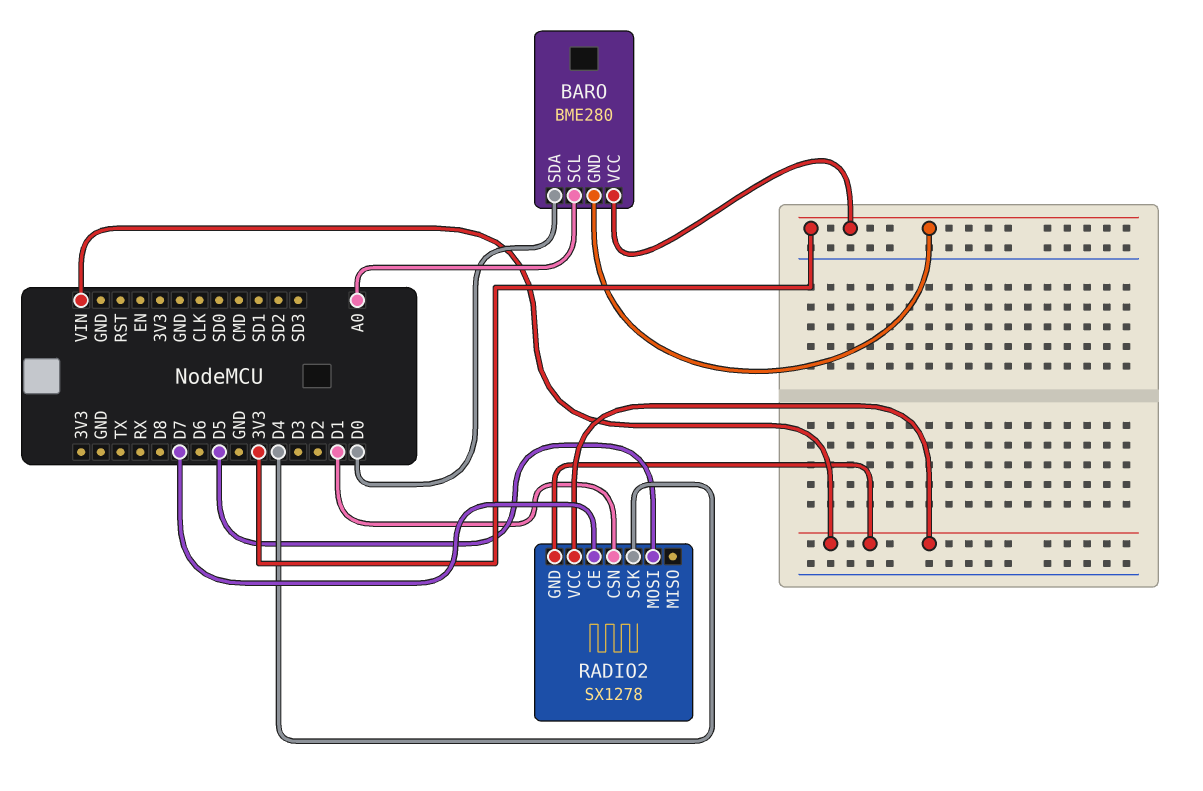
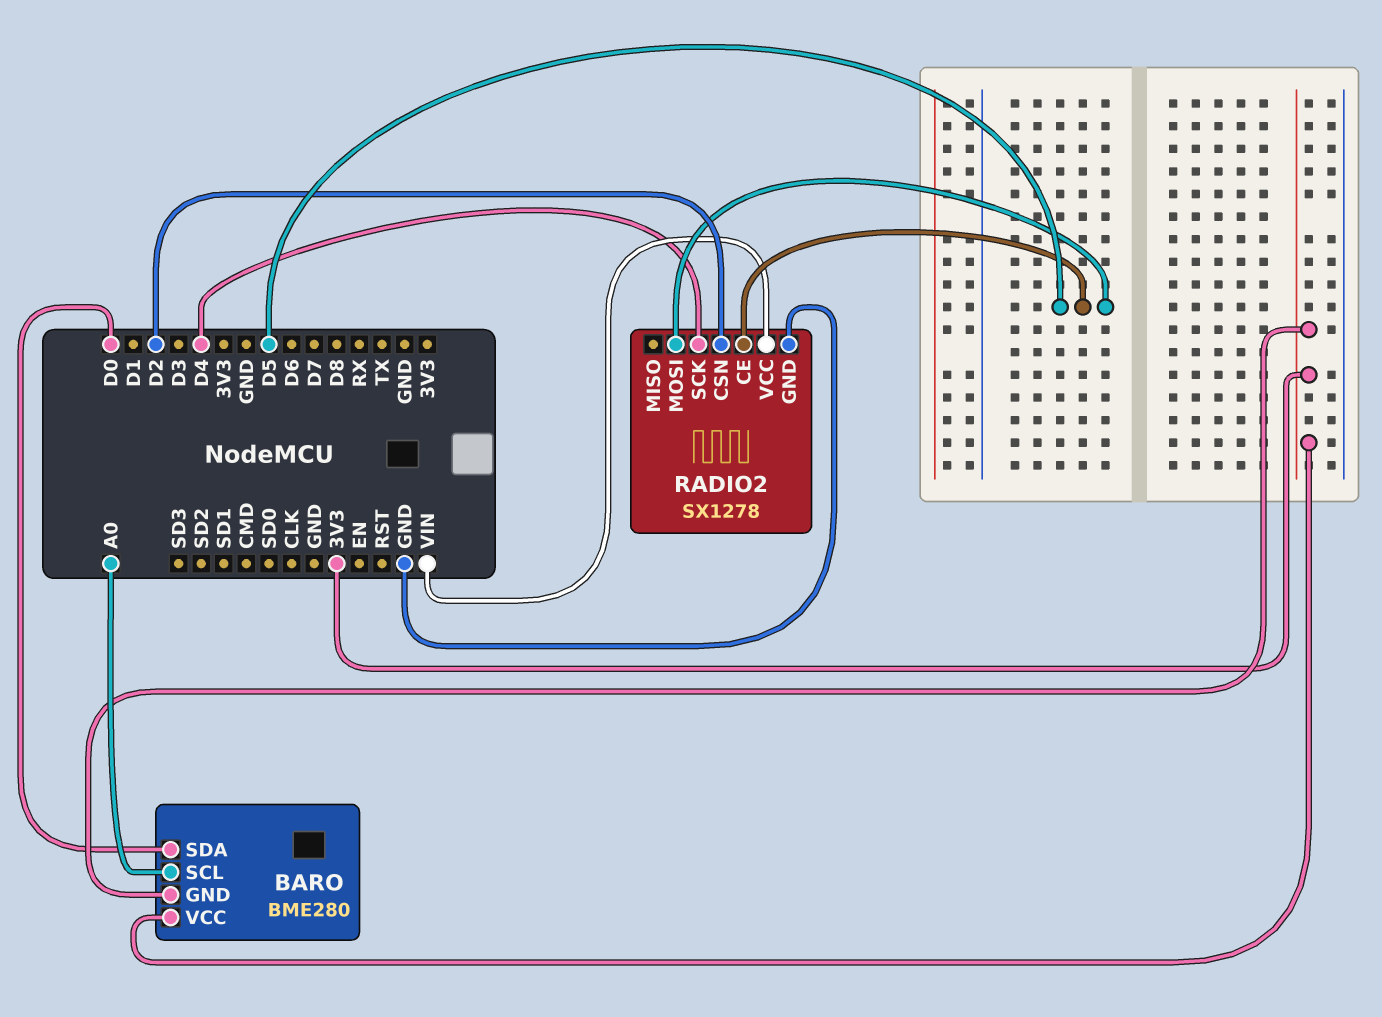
RADIO2 pin CE: D7 -> D5
RADIO2 pin CSN: D1 -> D2
RADIO2 pin GND: VIN -> GND

